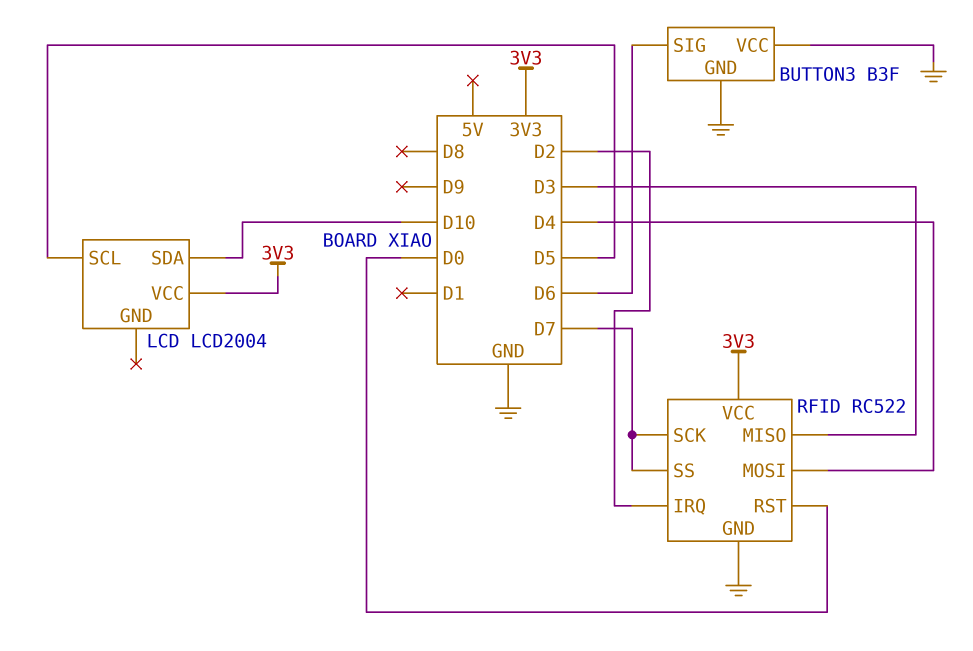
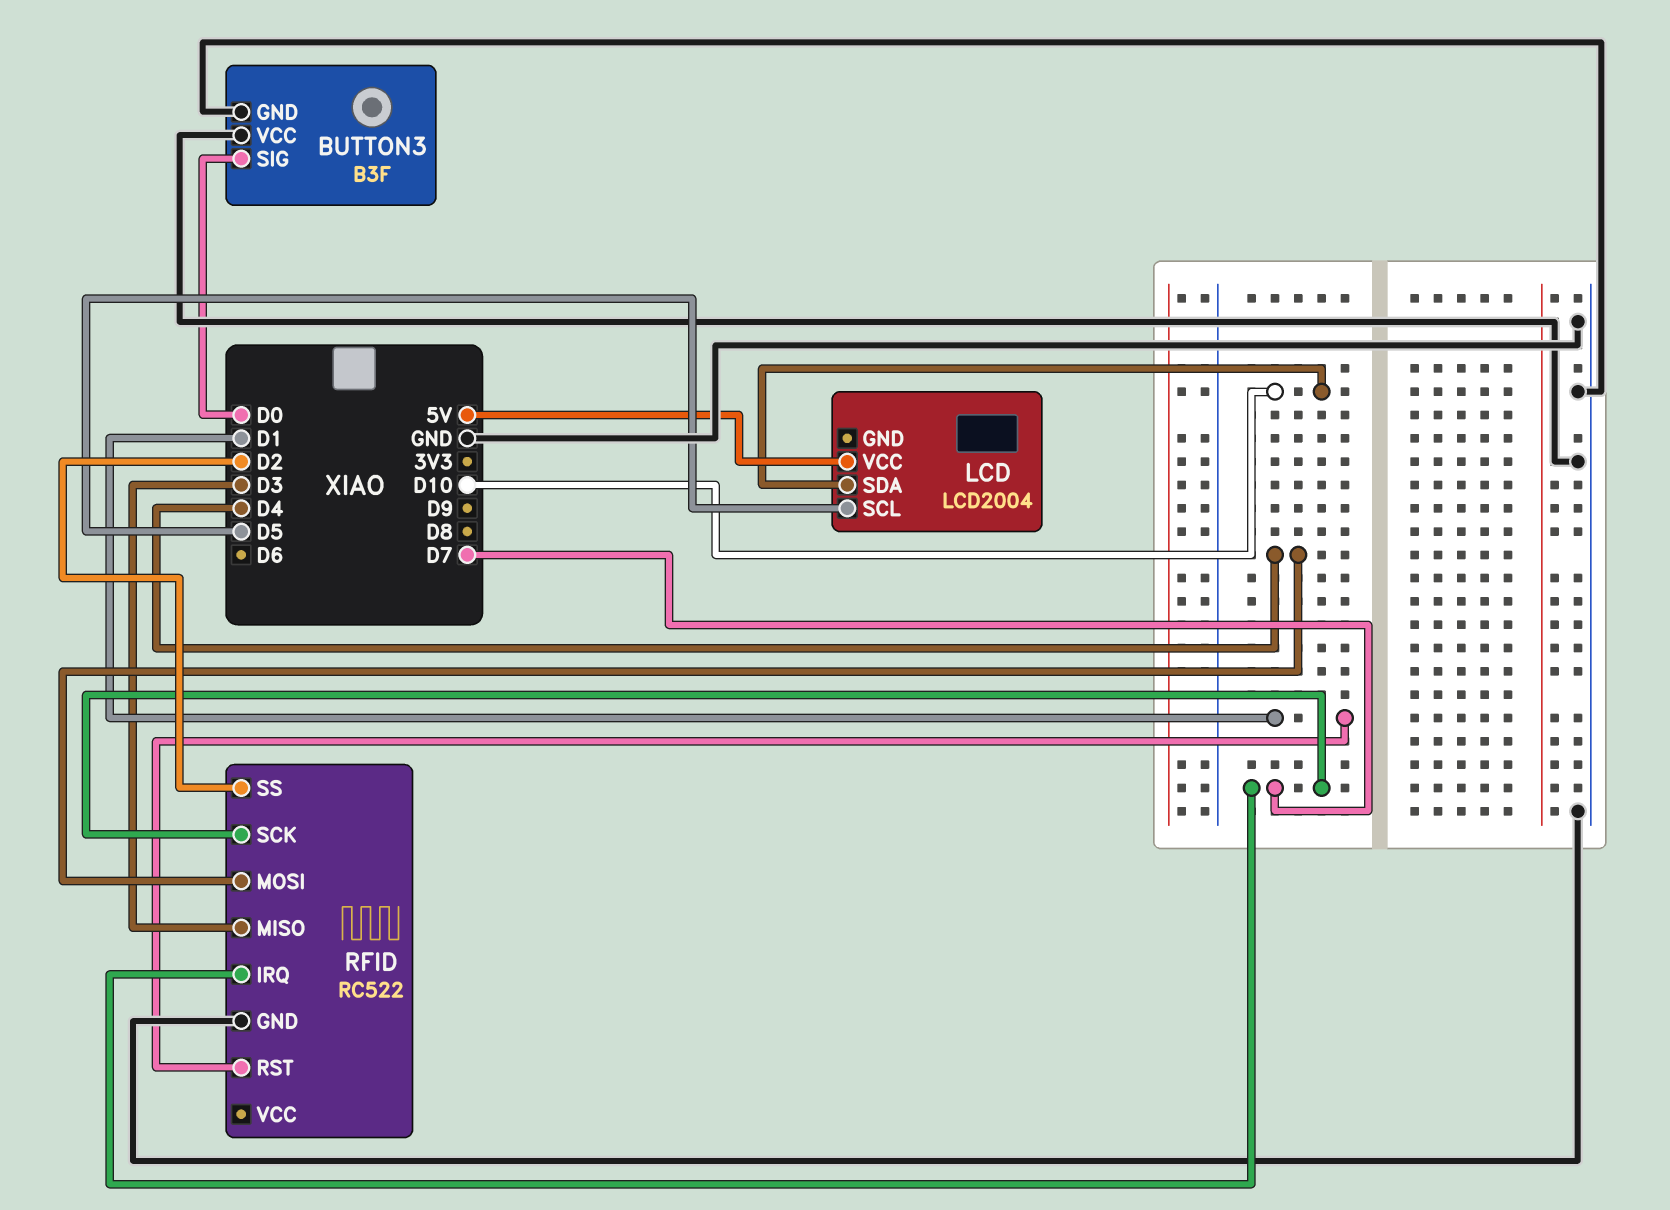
BUTTON3 pin SIG: D6 -> D0
LCD pin VCC: 3V3 -> 5V
RFID pin IRQ: D2 -> D7
RFID pin RST: D0 -> D1
RFID pin SS: D7 -> D2
RFID pin VCC: 3V3 -> none

